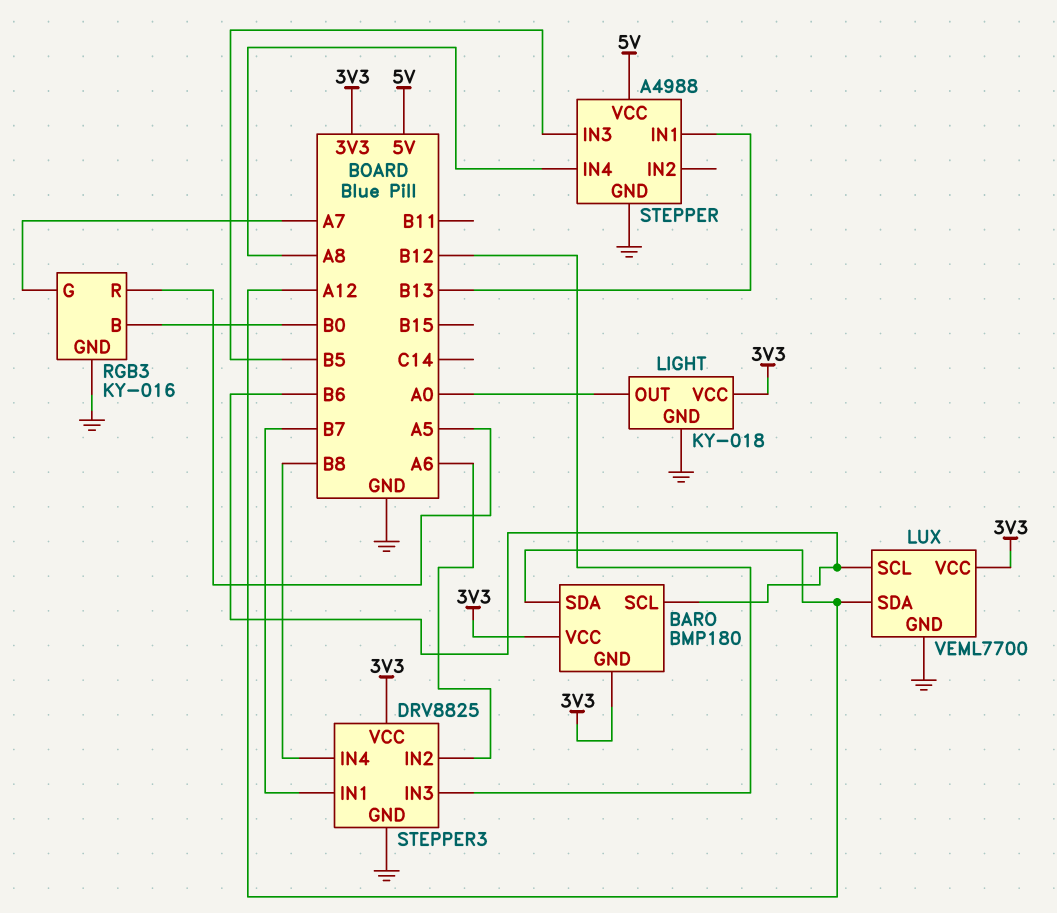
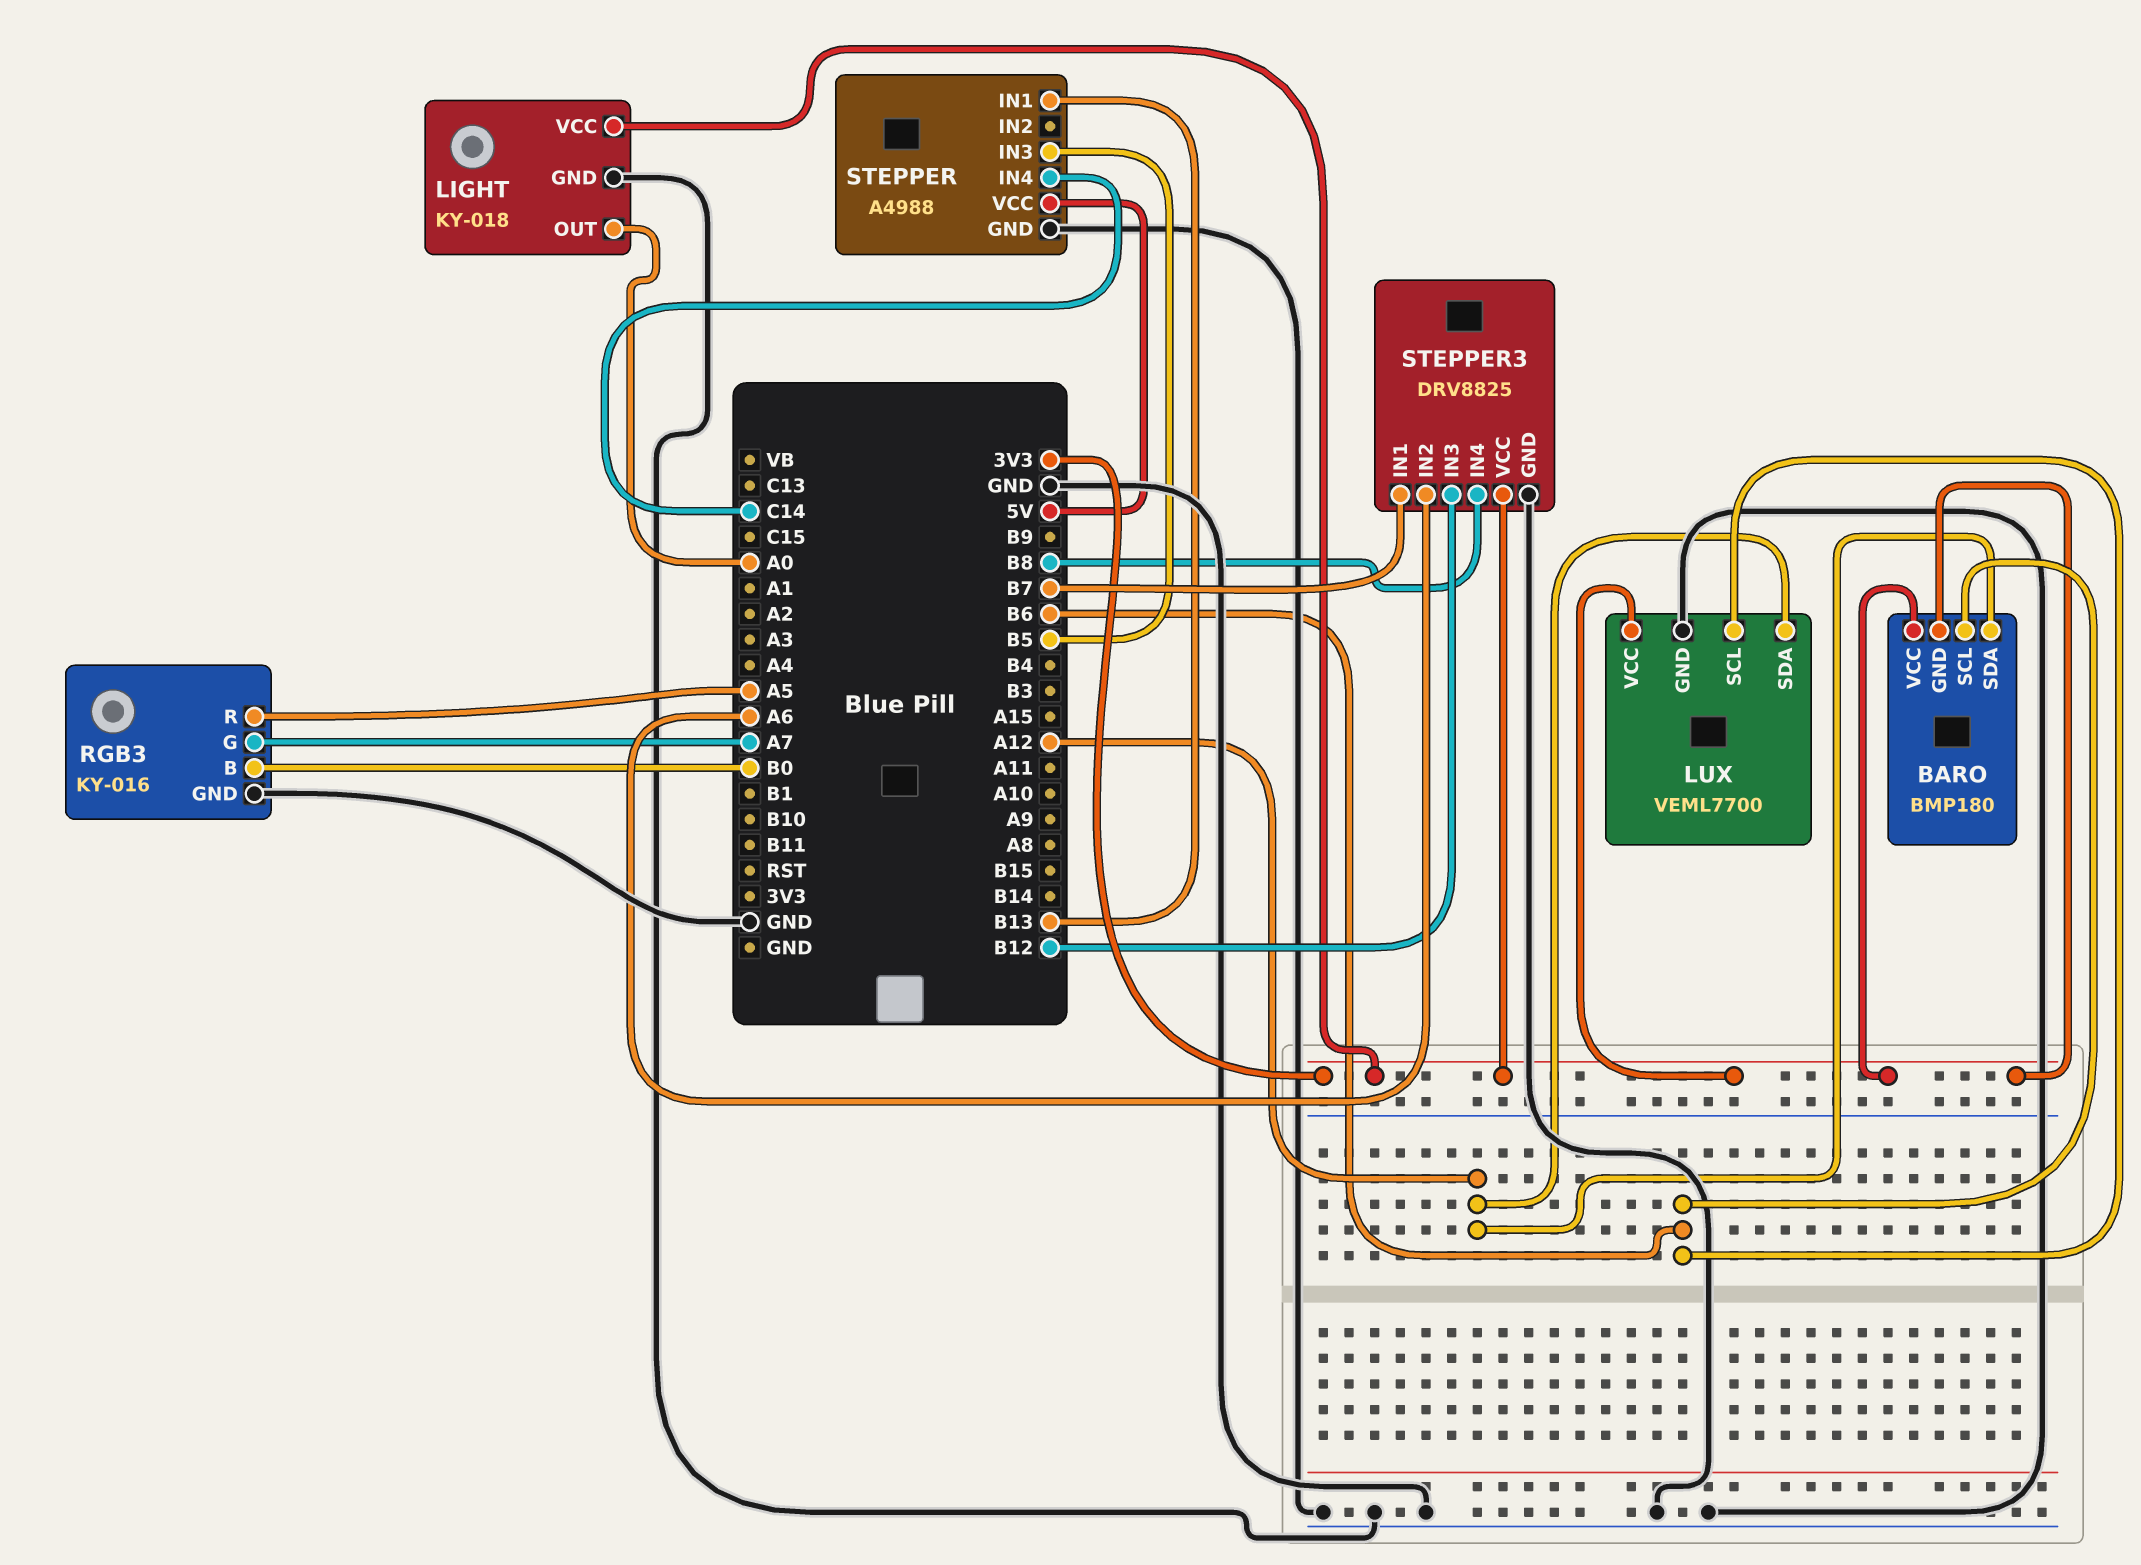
STEPPER pin IN4: A8 -> C14

